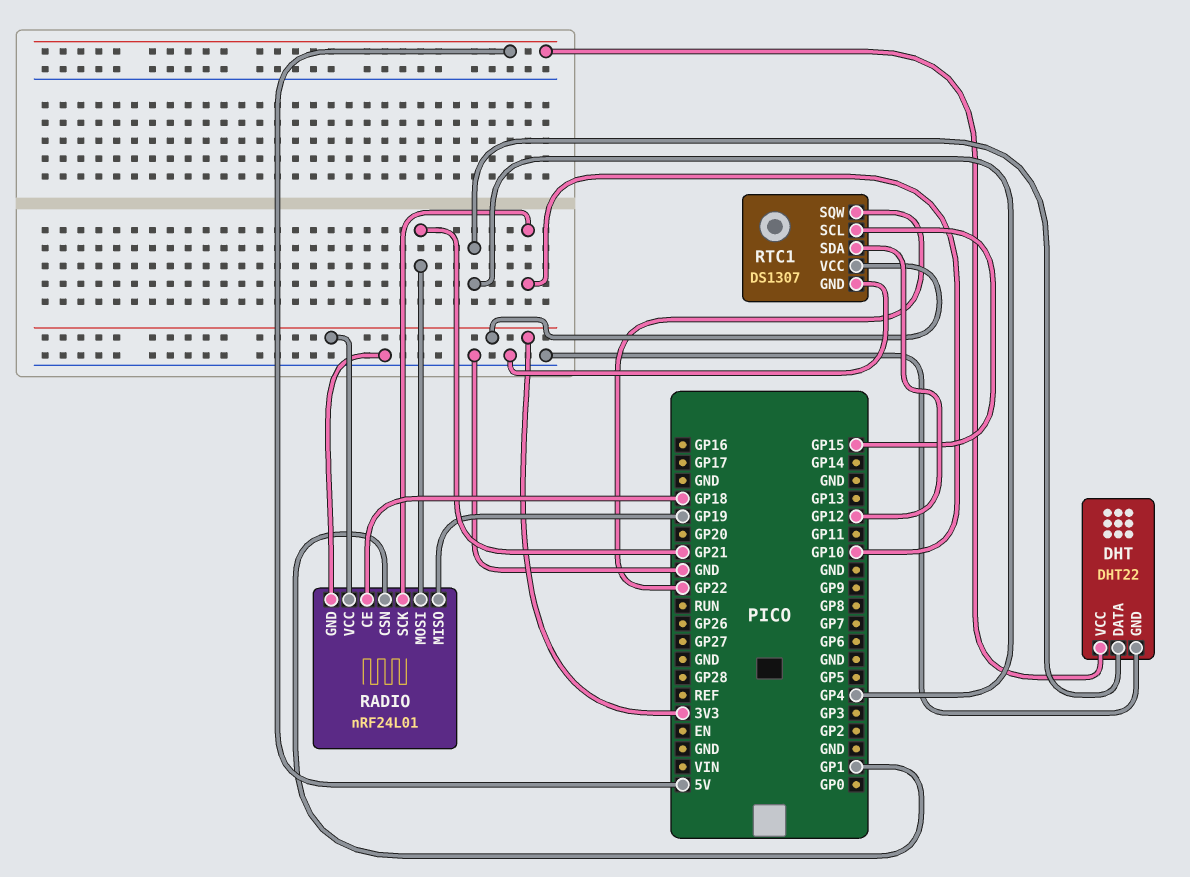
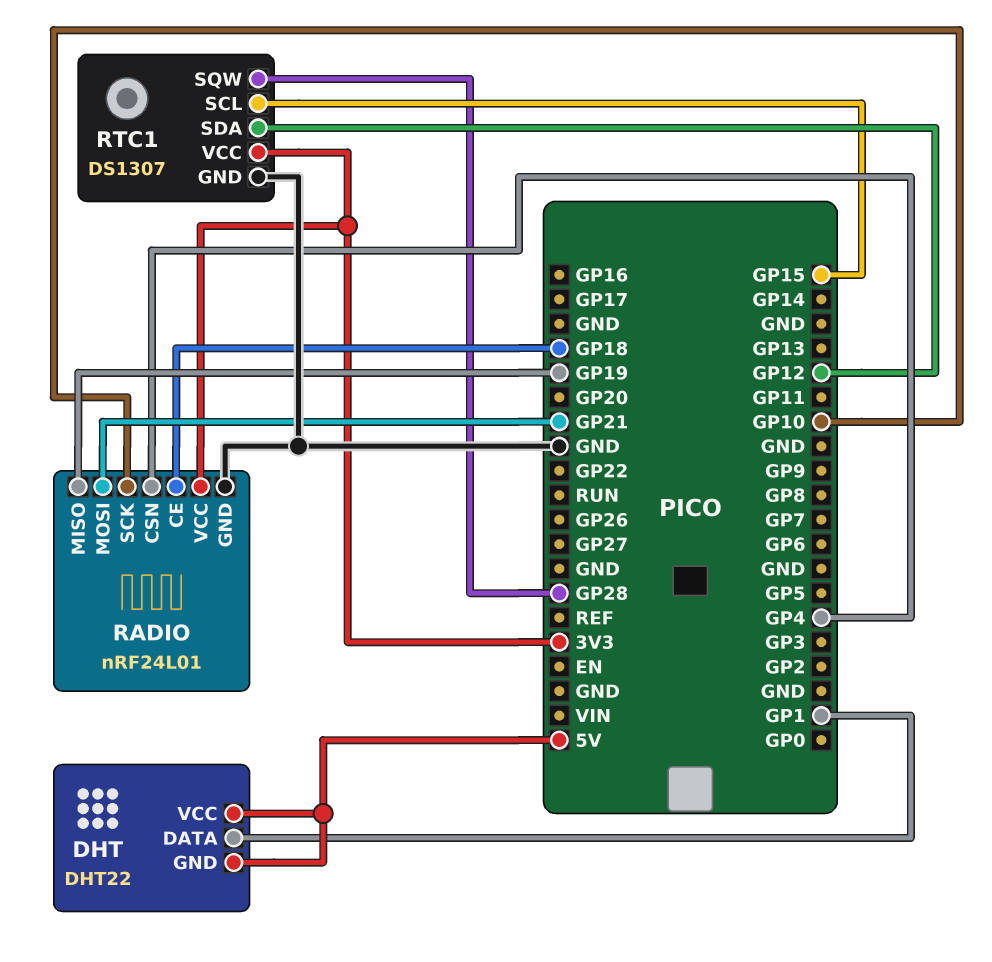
DHT pin DATA: GP4 -> GP1
DHT pin GND: GND -> 5V
RADIO pin CSN: GP1 -> GP4
RTC1 pin SQW: GP22 -> GP28

